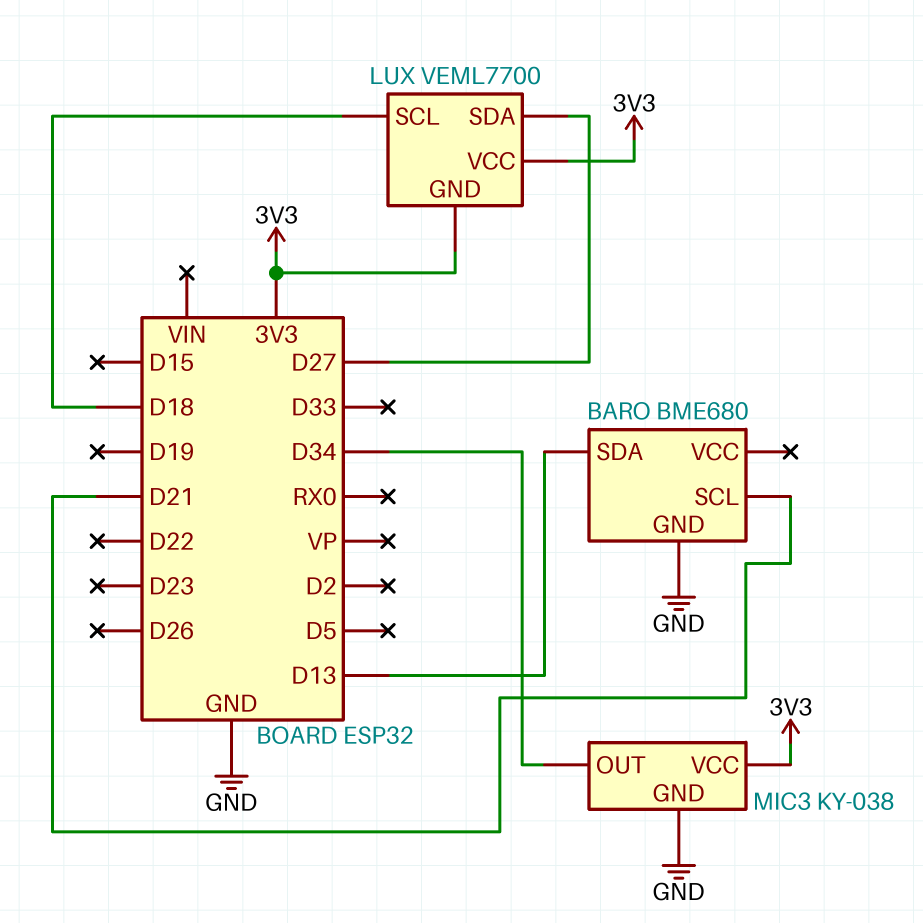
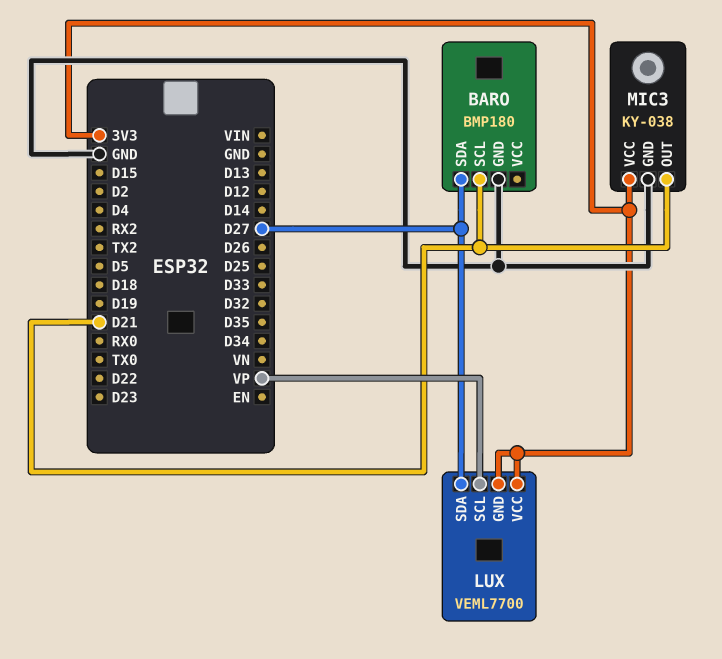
BARO: BME680 -> BMP180
BARO pin SDA: D13 -> D27
LUX pin SCL: D18 -> VP
MIC3 pin OUT: D34 -> D21

